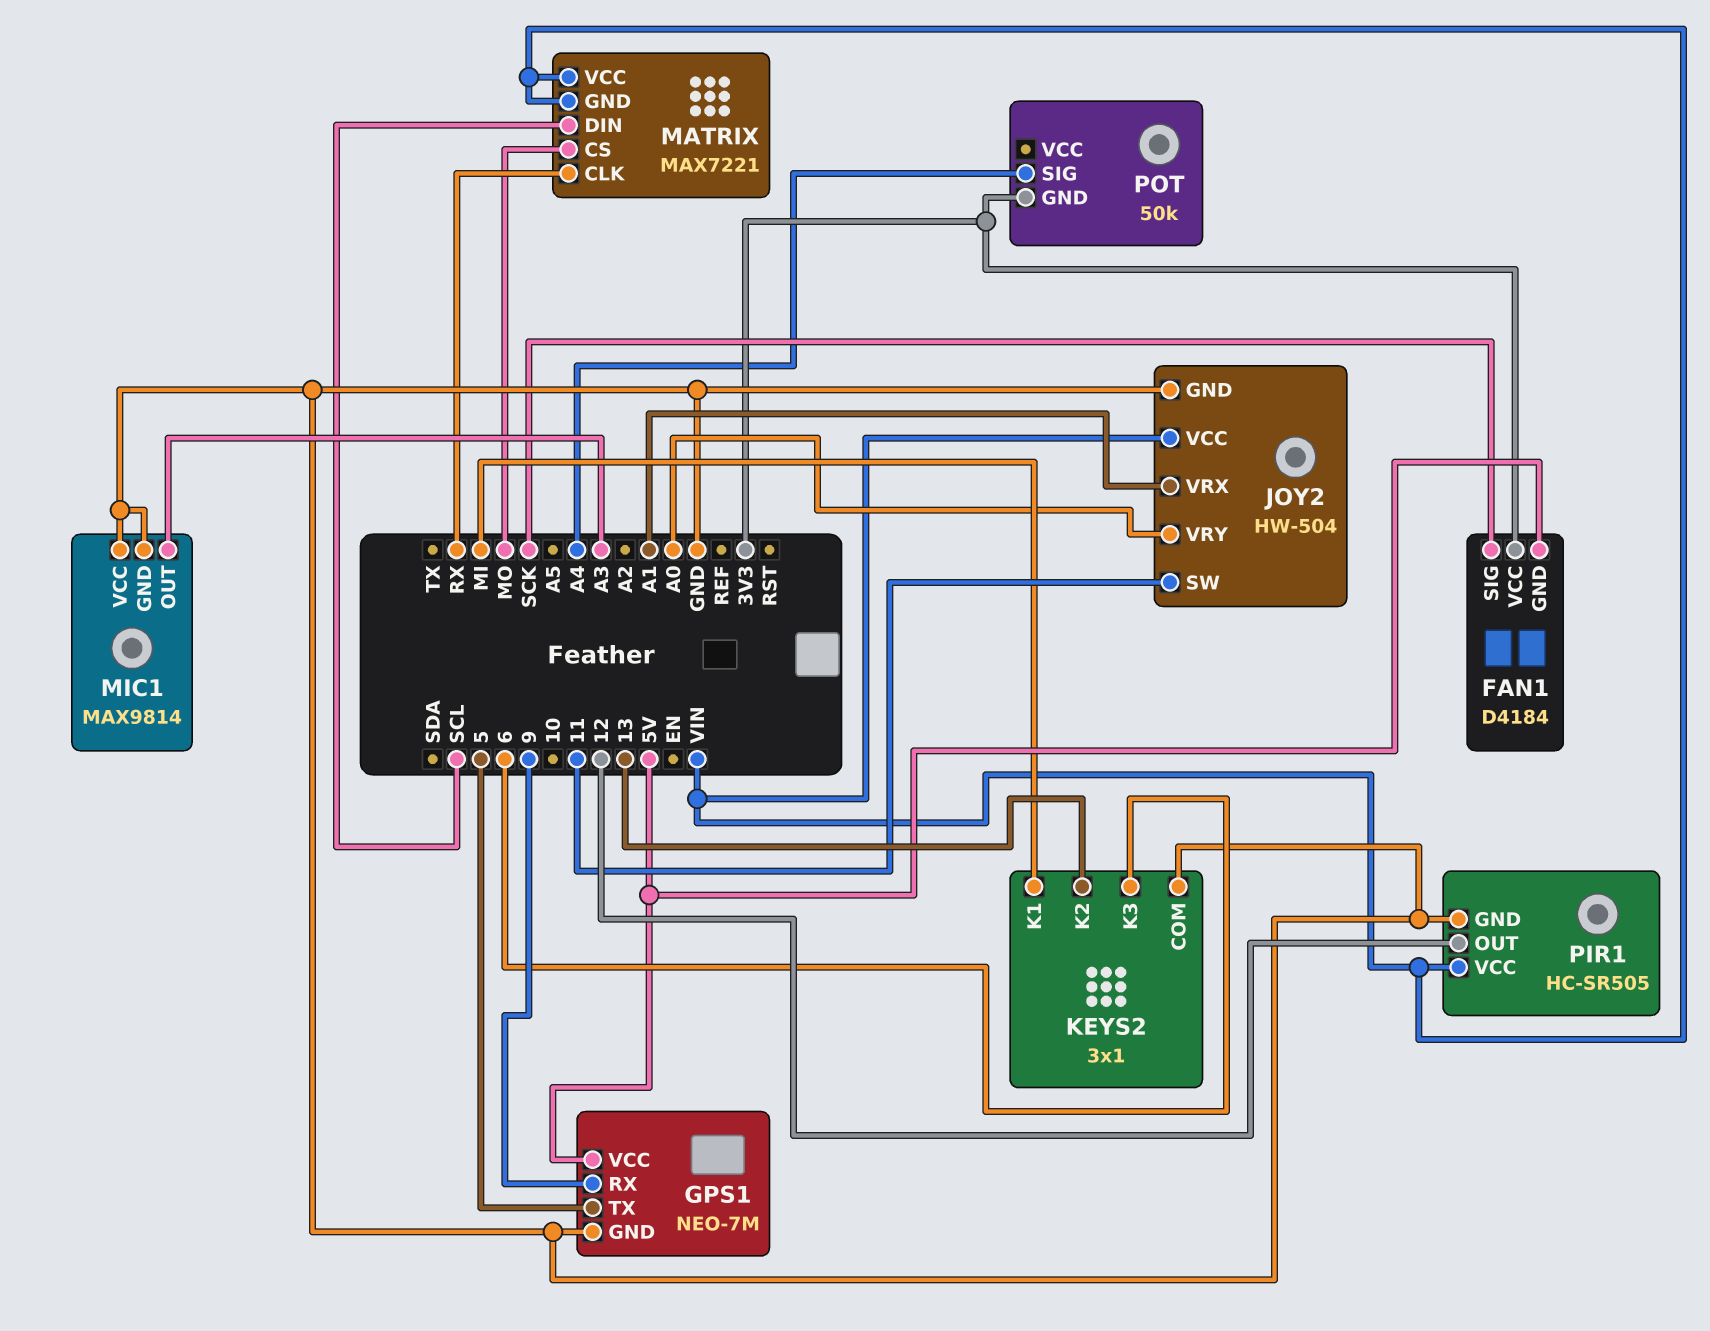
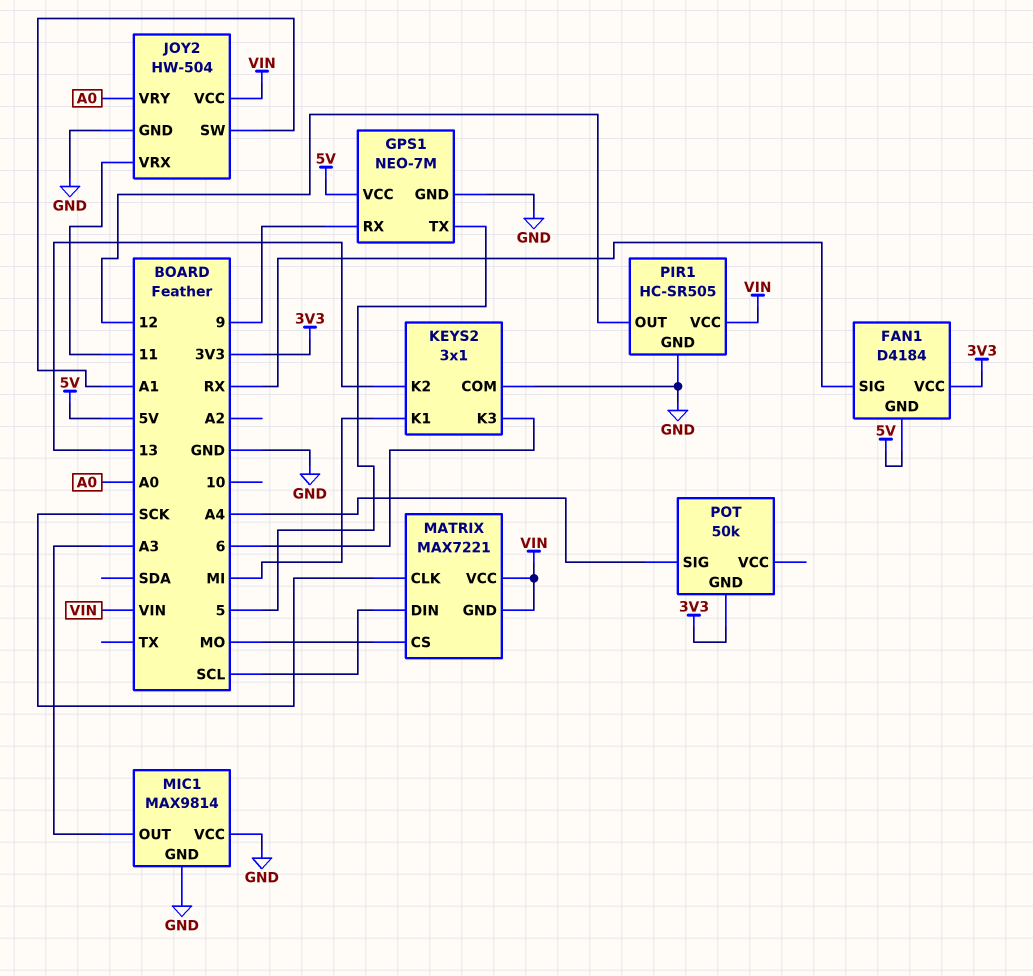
FAN1 pin SIG: SCK -> RX
JOY2 pin SW: 11 -> A1
JOY2 pin VRX: A1 -> 11
MATRIX pin CLK: RX -> SCK

